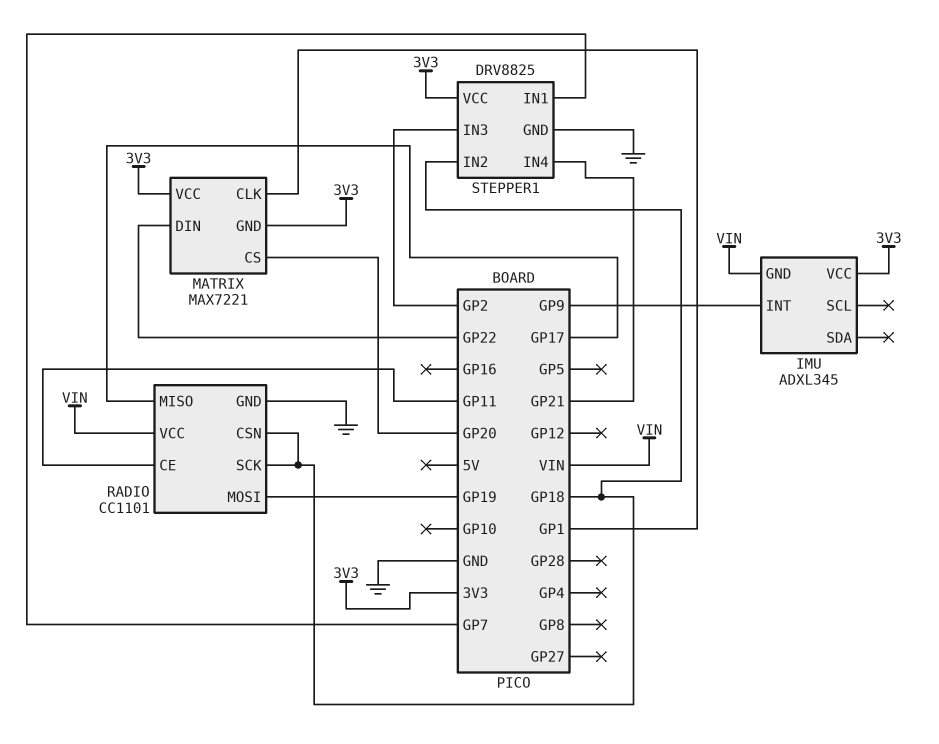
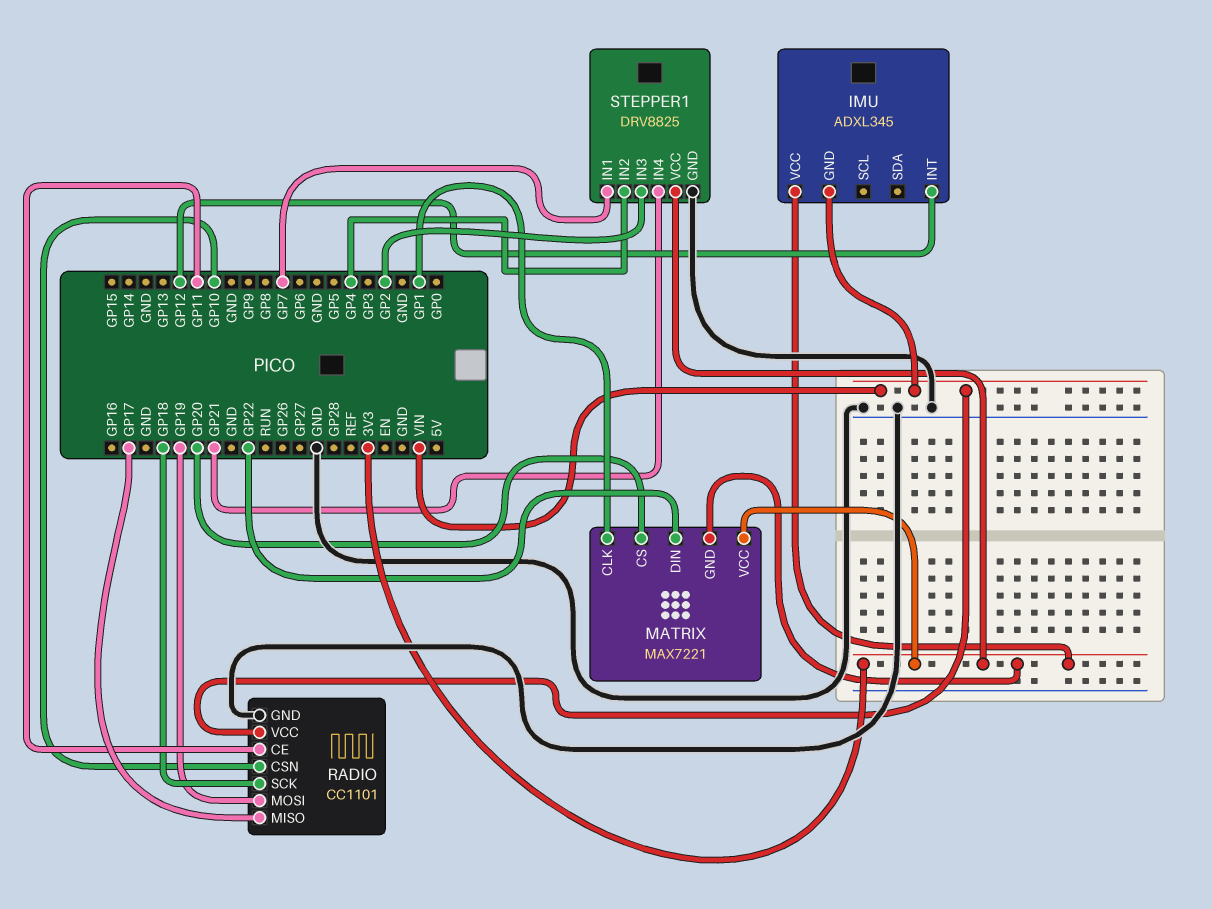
IMU pin INT: GP9 -> GP12
RADIO pin CSN: GP18 -> GP10
STEPPER1 pin IN2: GP18 -> GP4

